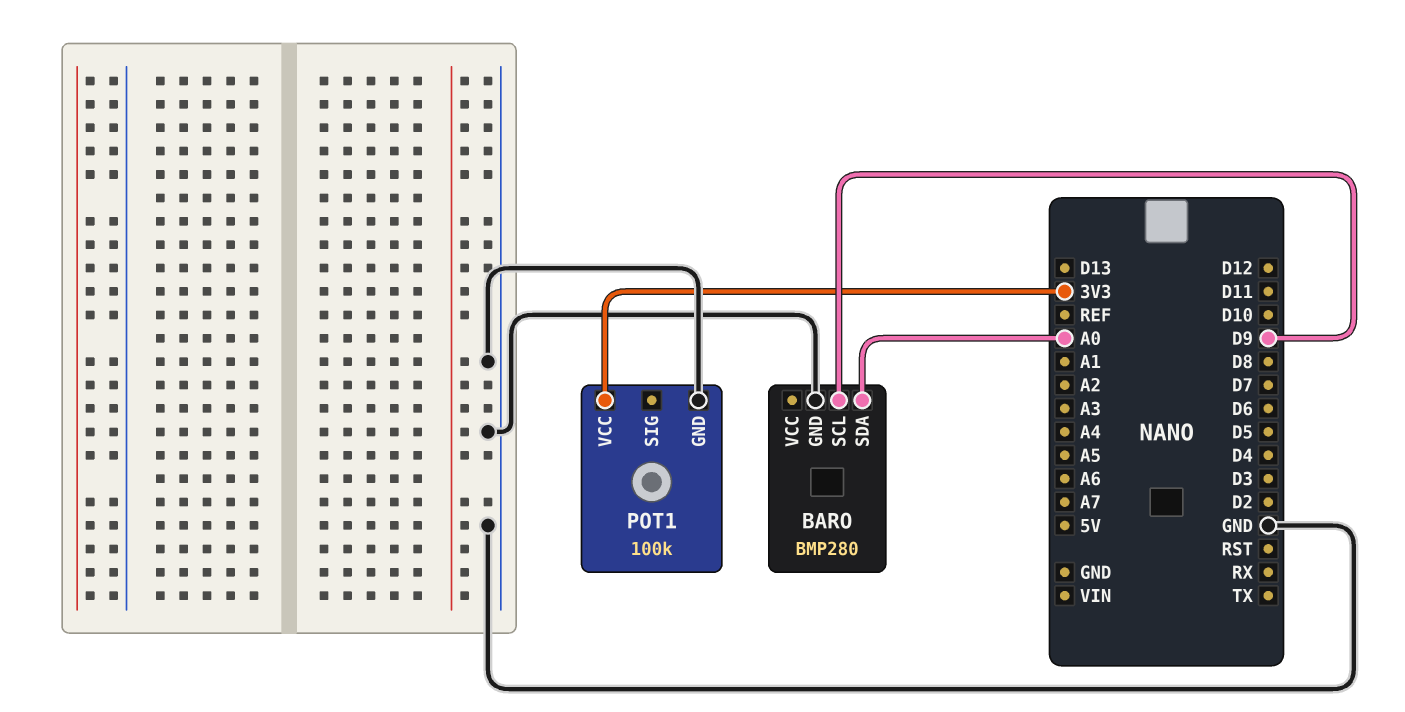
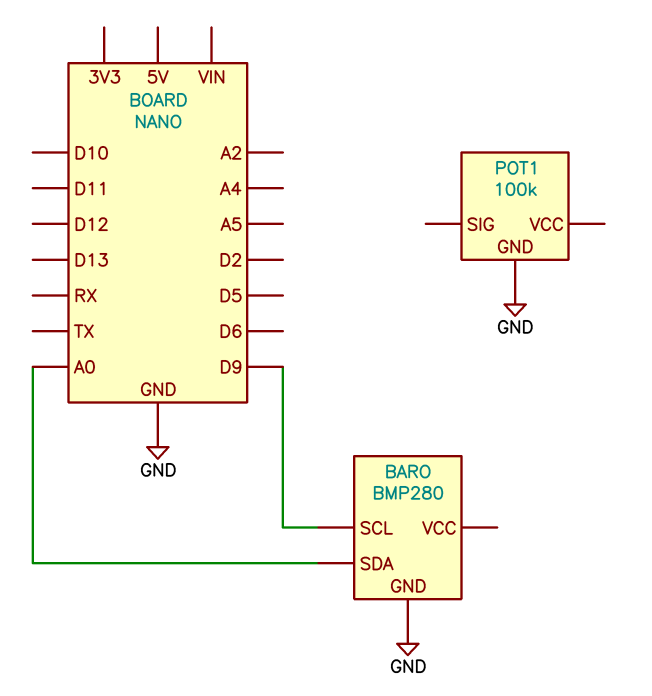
POT1 pin VCC: 3V3 -> none

